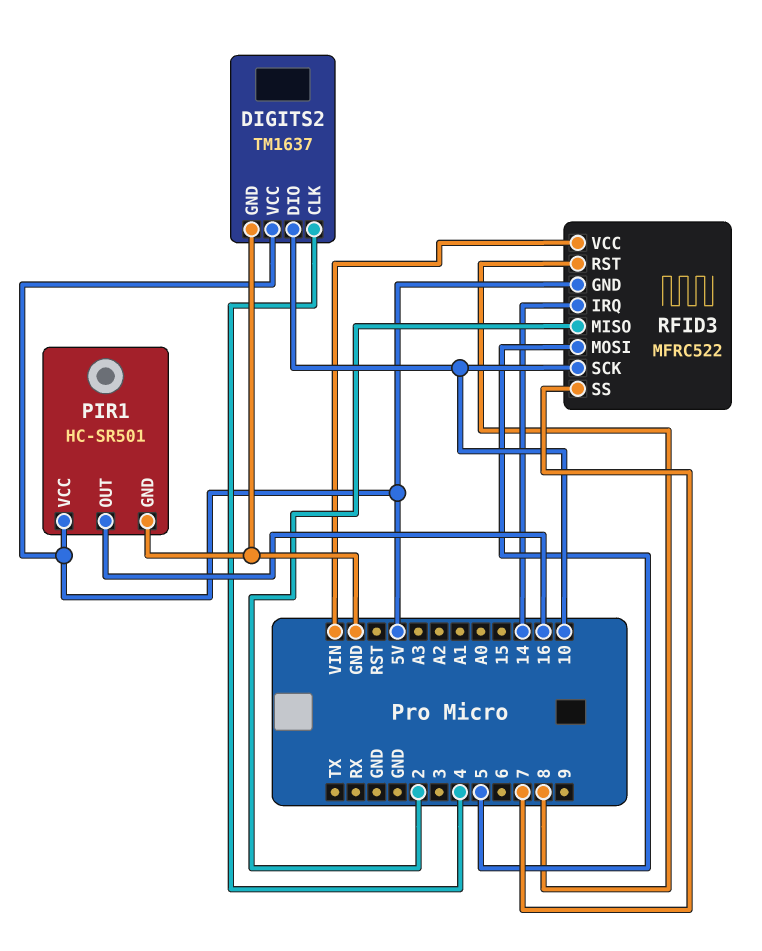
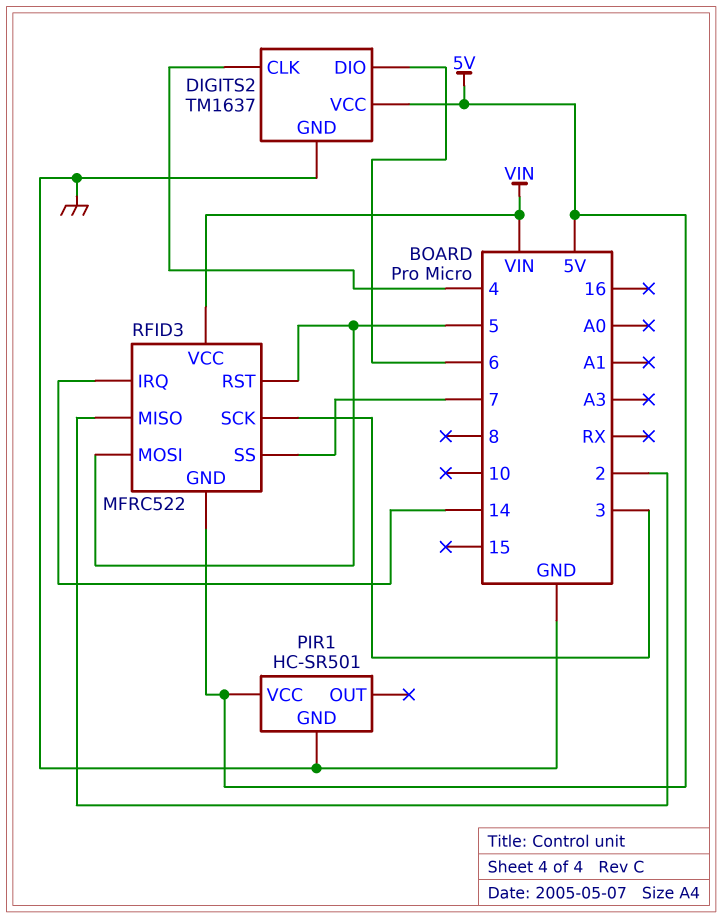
DIGITS2 pin DIO: 10 -> 6
PIR1 pin OUT: 16 -> none
RFID3 pin RST: 8 -> 5
RFID3 pin SCK: 10 -> 3

